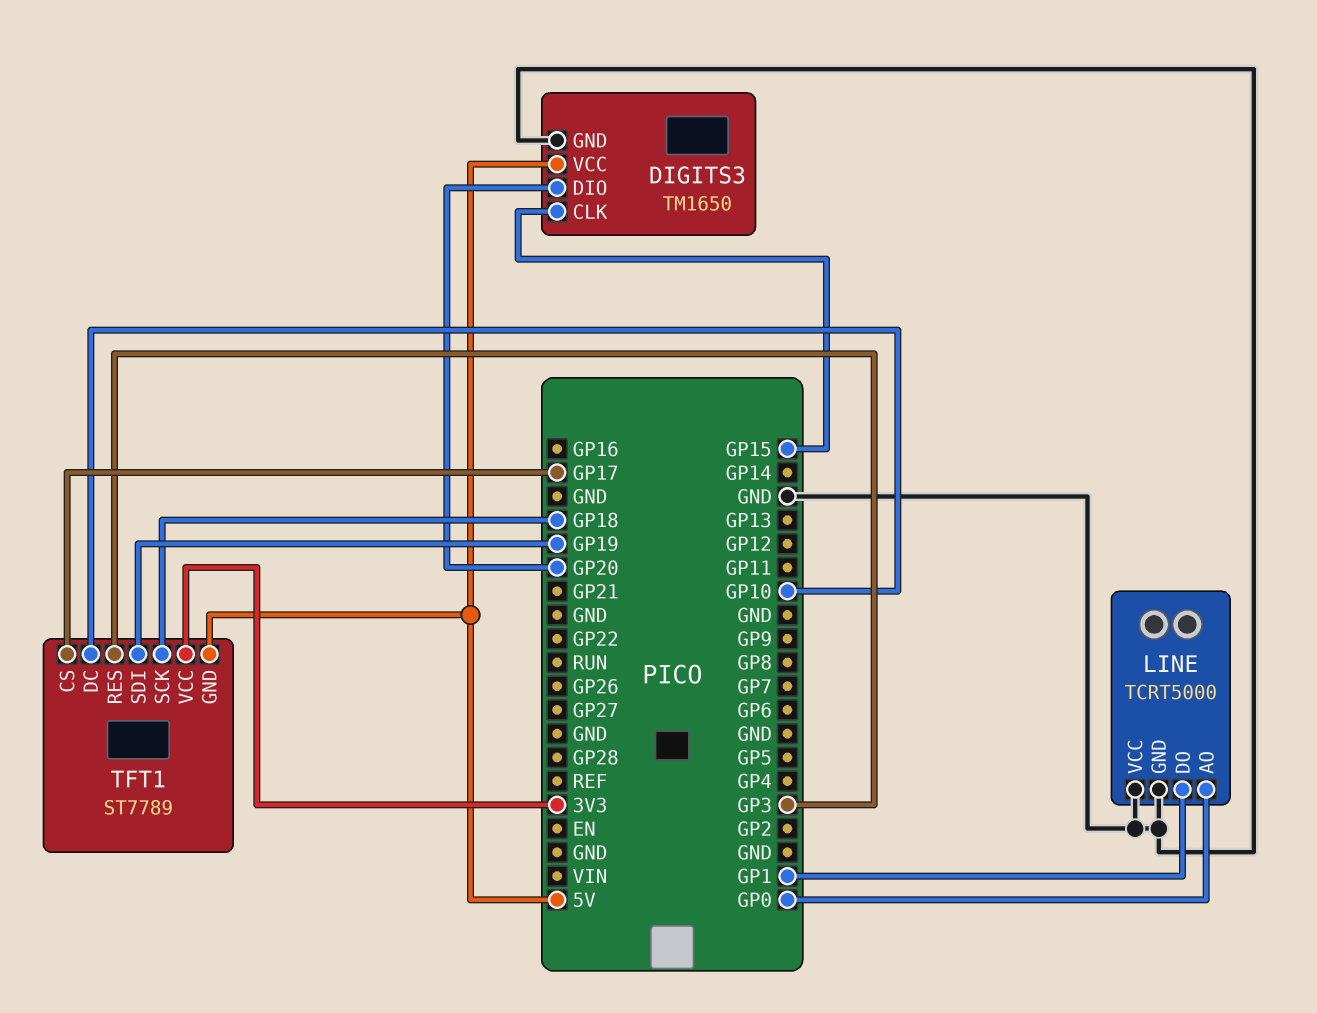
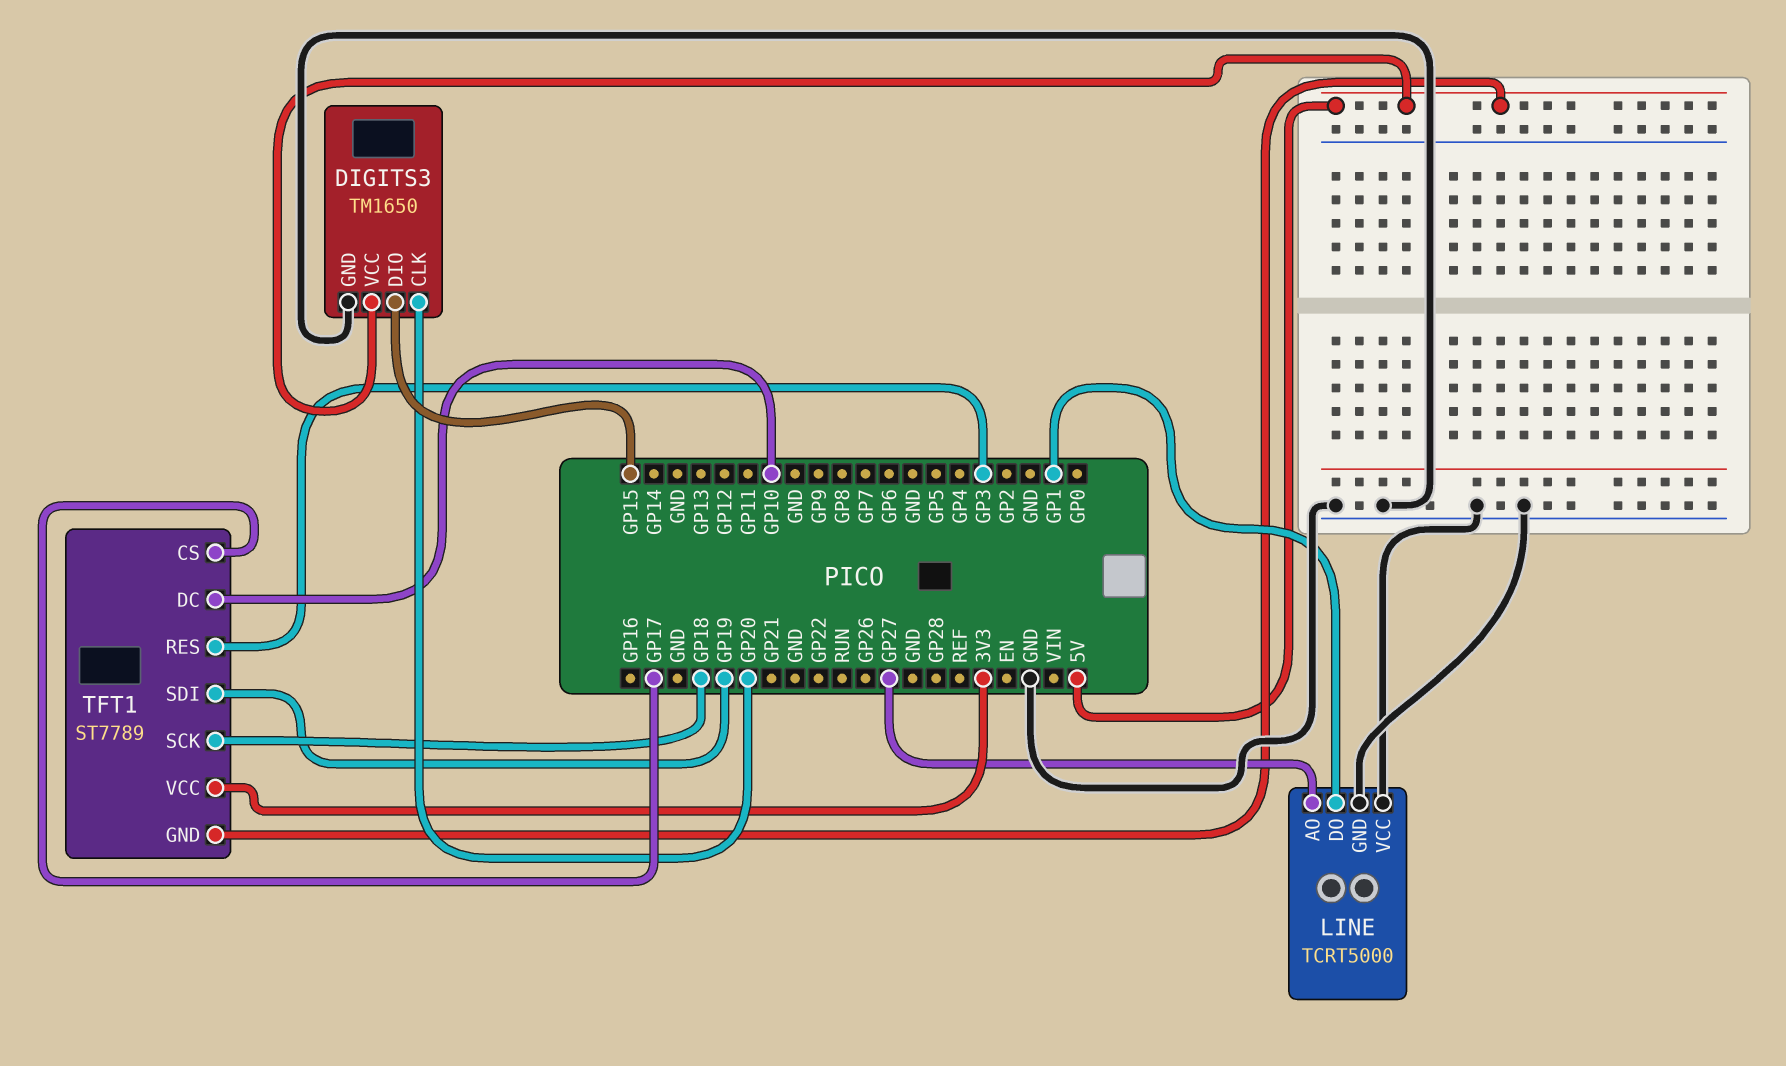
DIGITS3 pin CLK: GP15 -> GP20
DIGITS3 pin DIO: GP20 -> GP15
LINE pin AO: GP0 -> GP27

